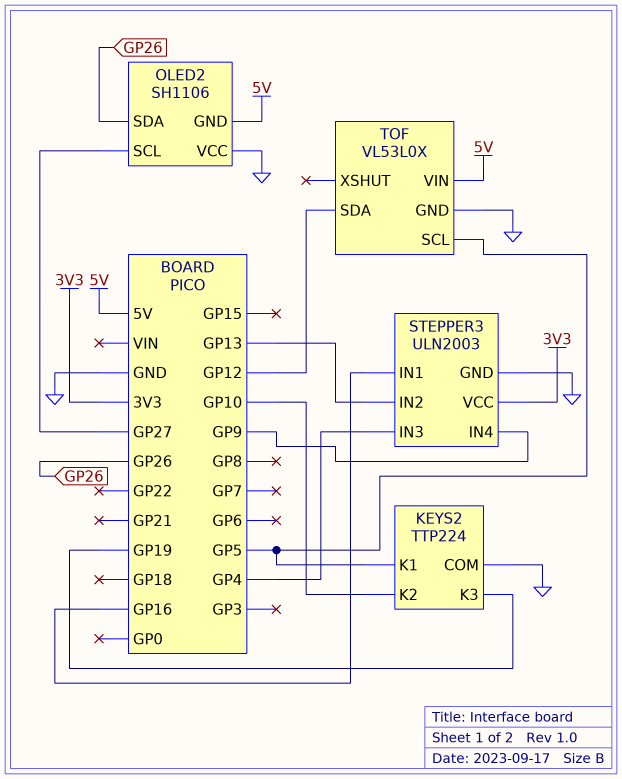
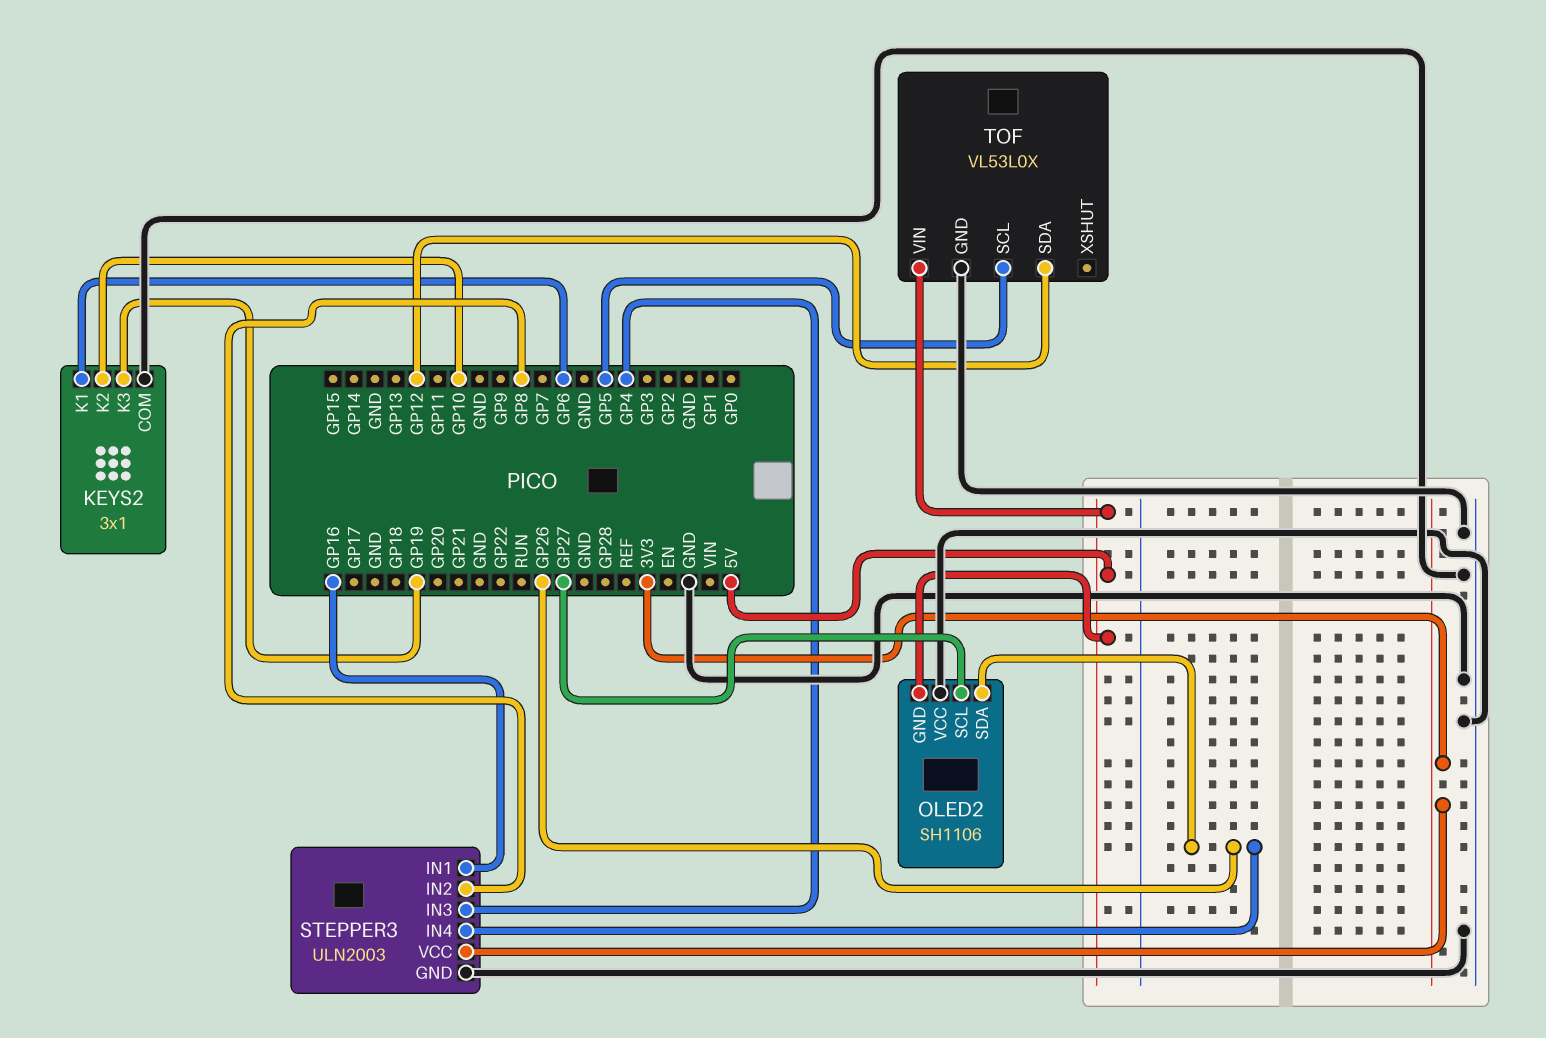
KEYS2: TTP224 -> 3x1
KEYS2 pin K1: GP5 -> GP6
STEPPER3 pin IN2: GP13 -> GP8
STEPPER3 pin IN4: GP9 -> GP26

